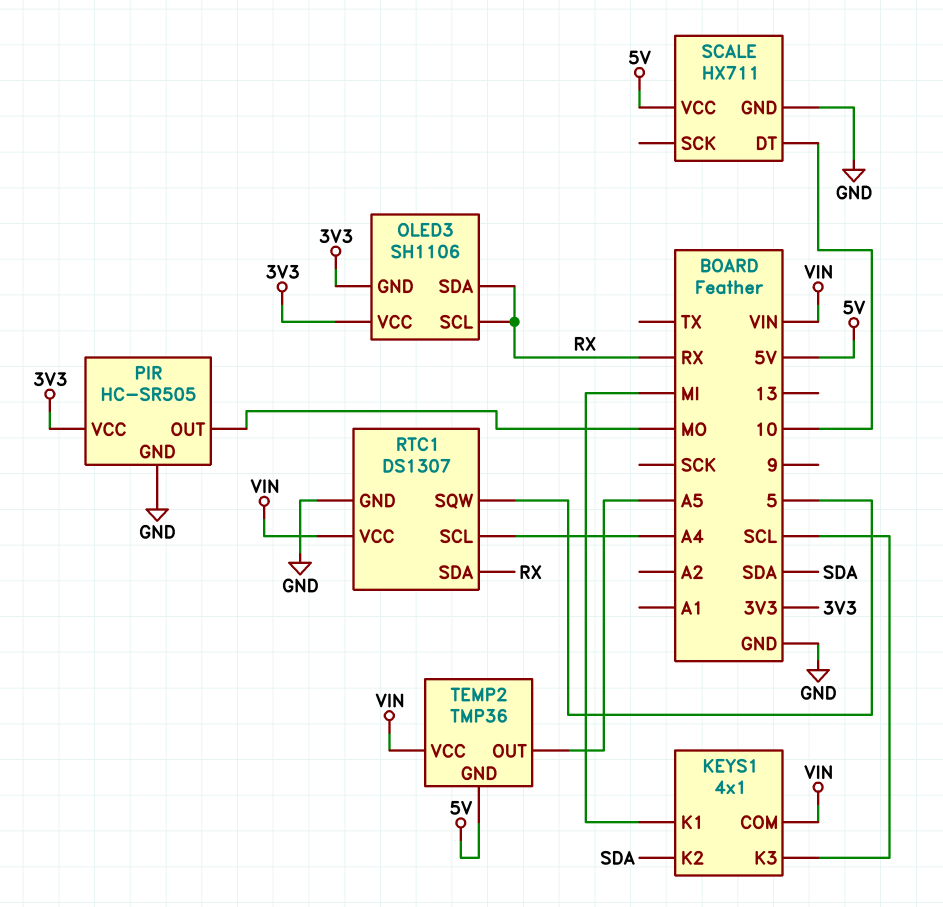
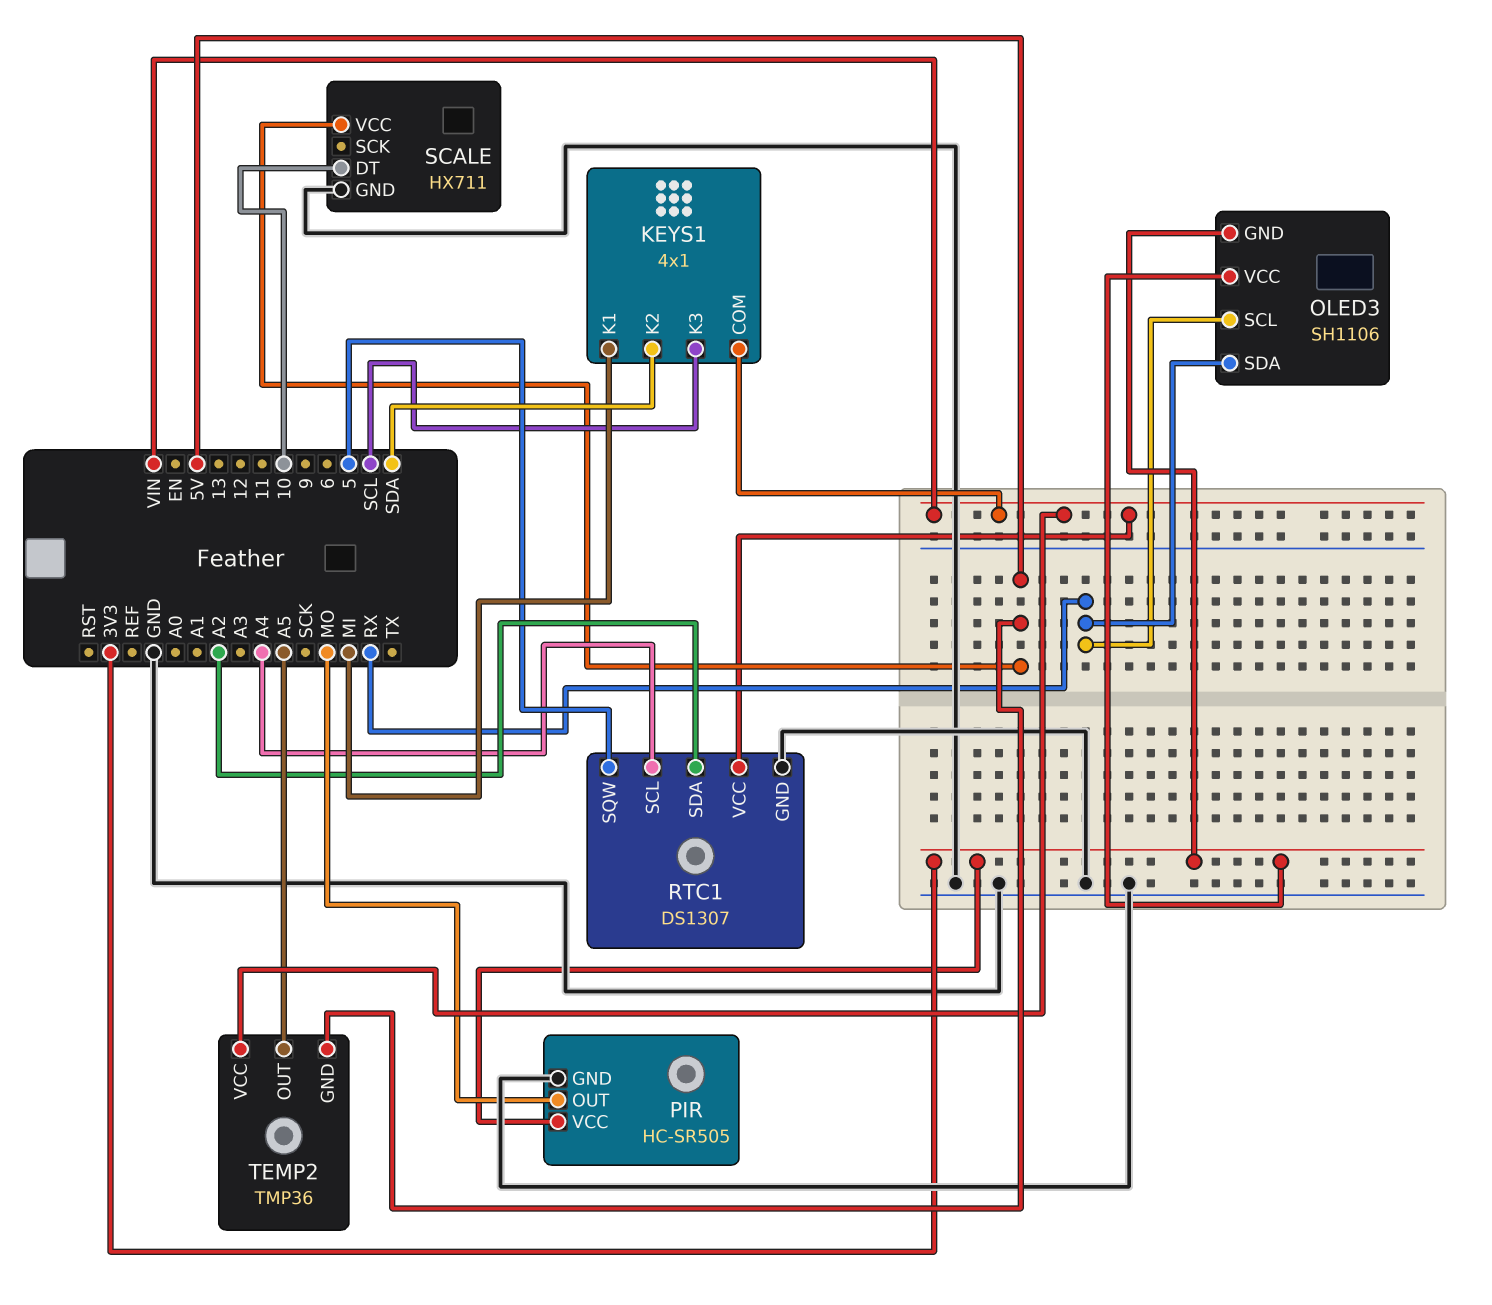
RTC1 pin SDA: RX -> A2

